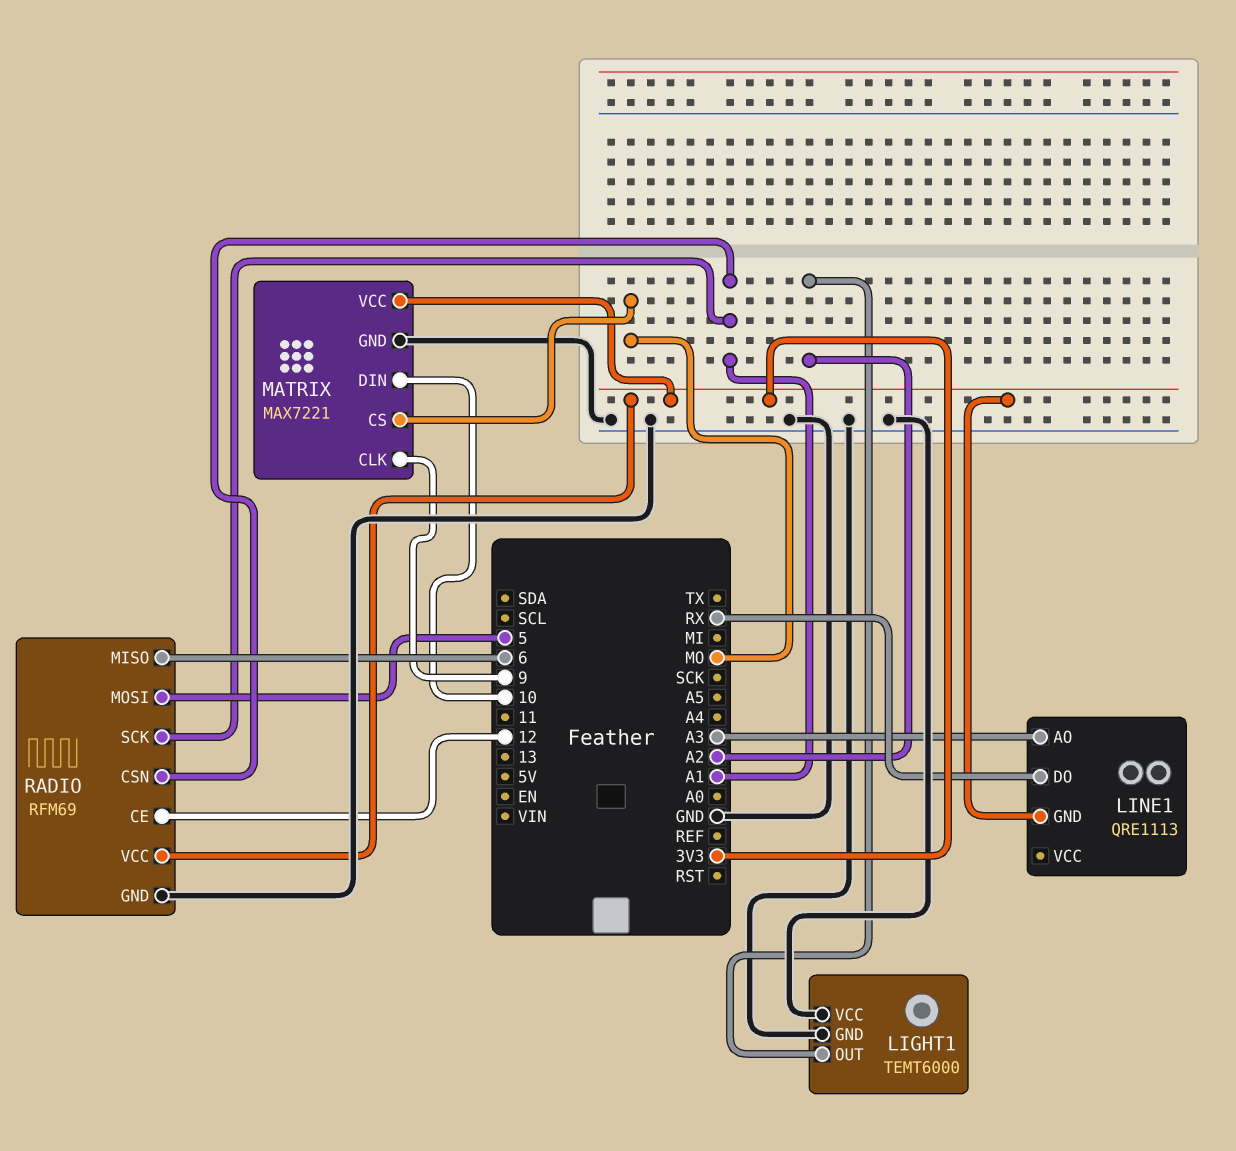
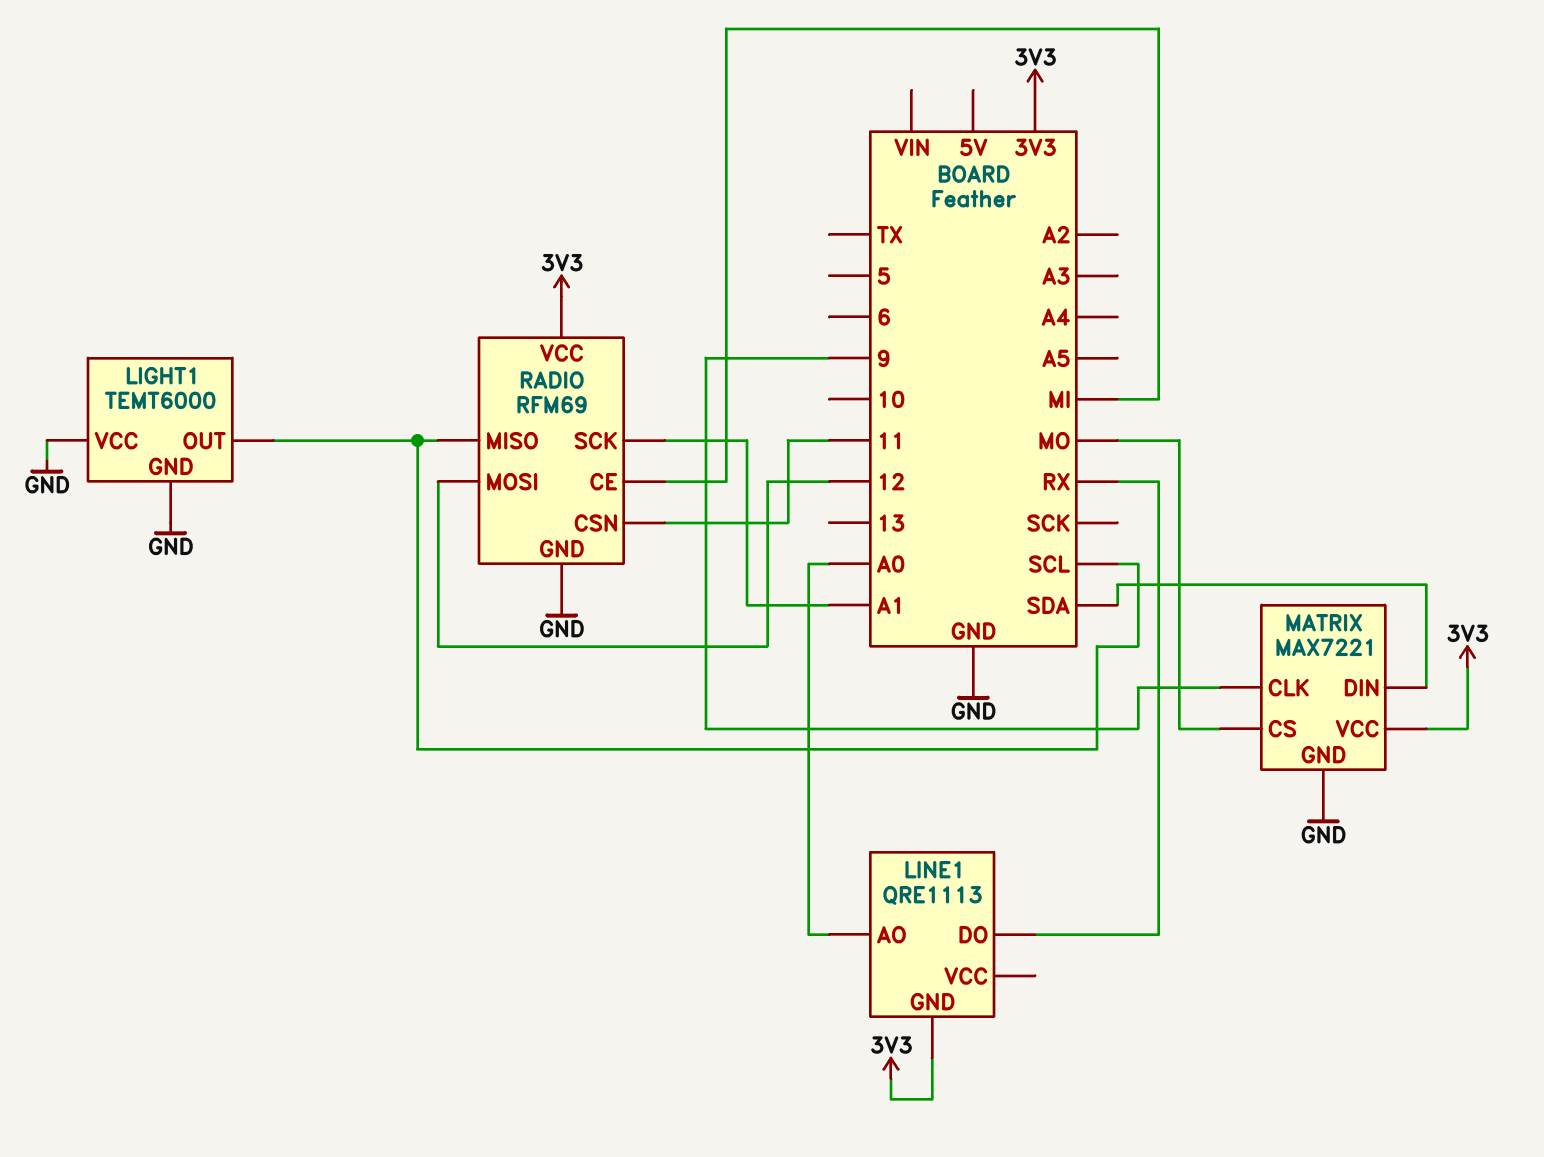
LIGHT1 pin OUT: A2 -> SCL
LINE1 pin AO: A3 -> A0
MATRIX pin DIN: 10 -> SDA
RADIO pin CE: 12 -> MI
RADIO pin CSN: A1 -> 11
RADIO pin MISO: 6 -> SCL
RADIO pin MOSI: 5 -> 12

